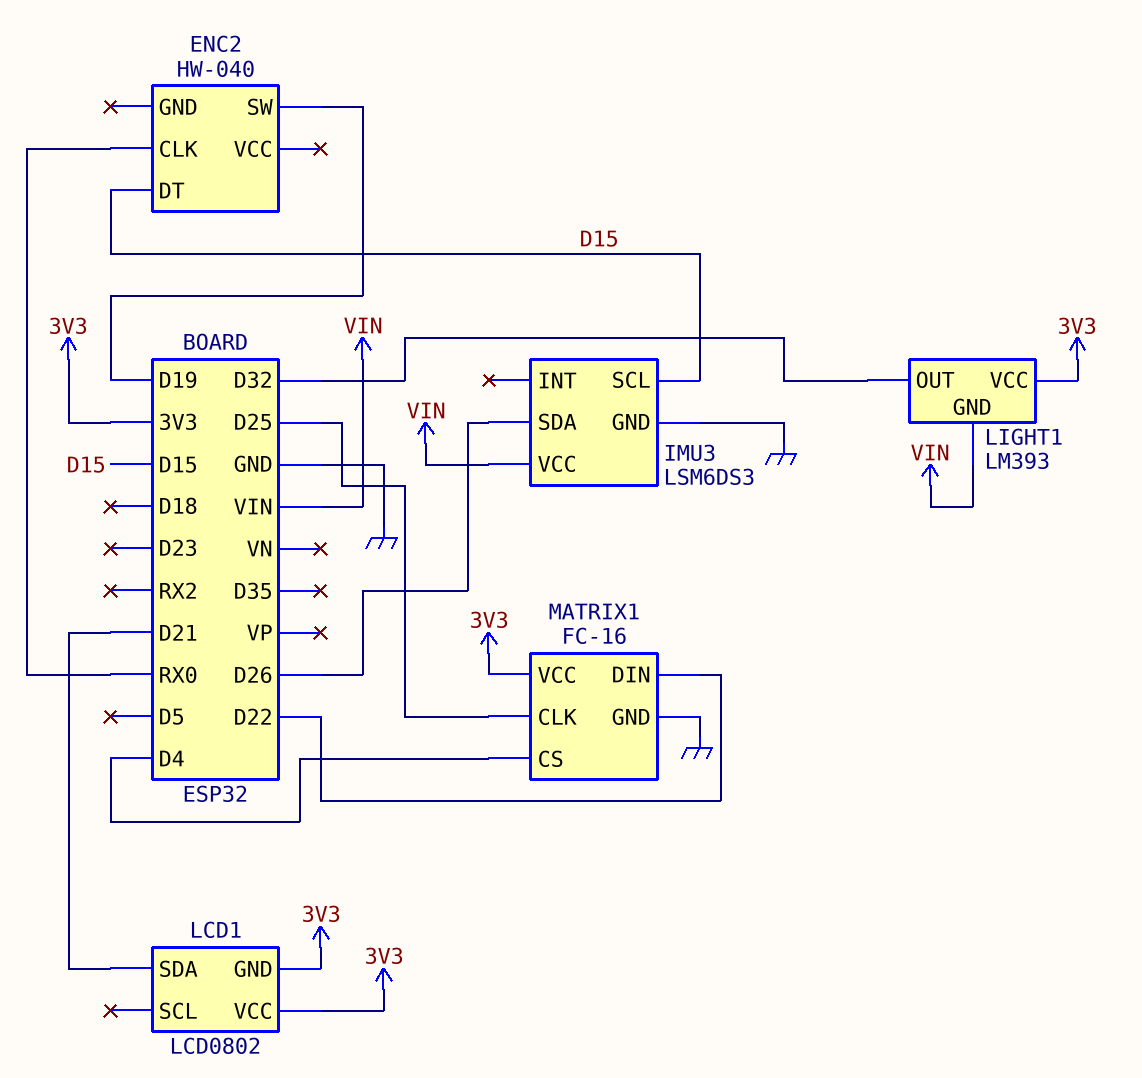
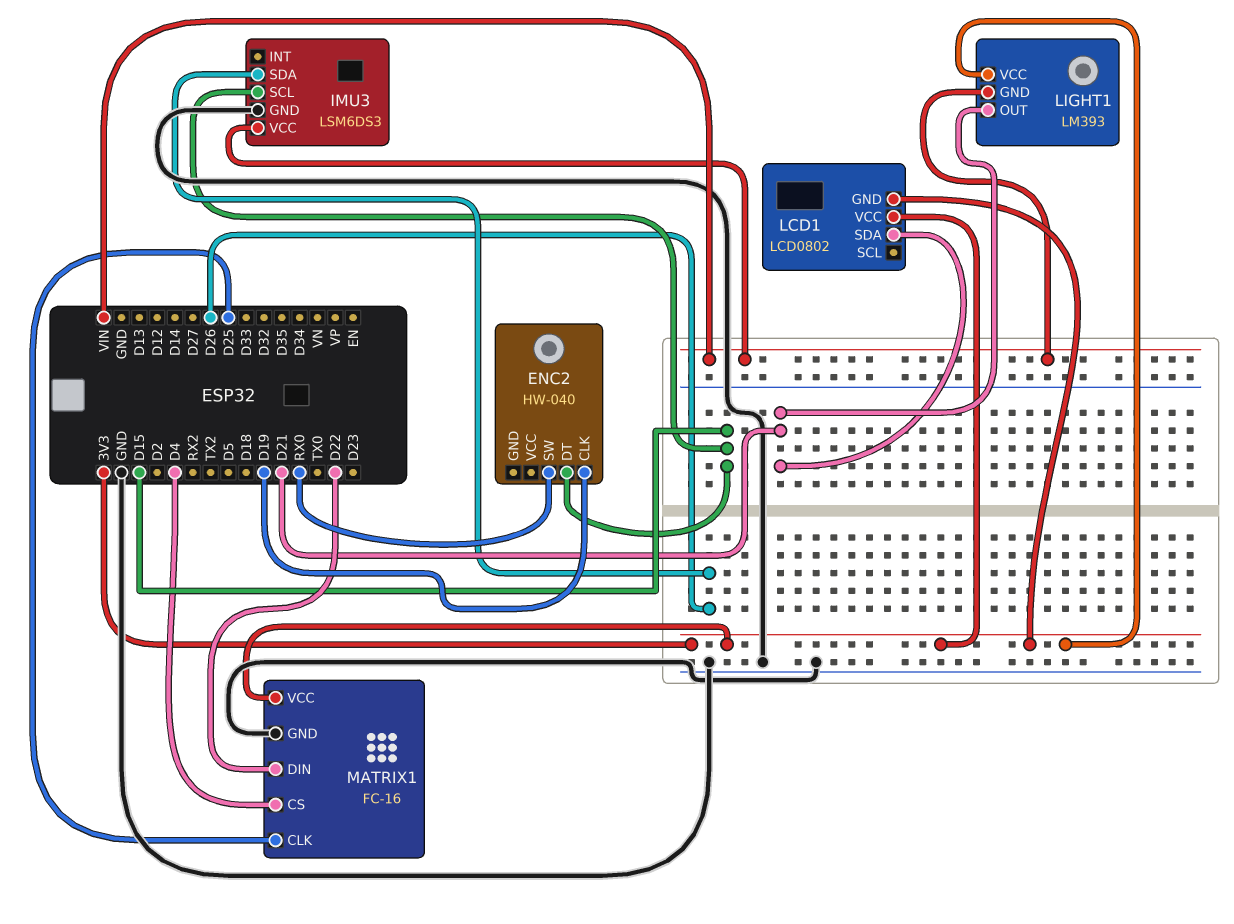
ENC2 pin CLK: RX0 -> D19
ENC2 pin SW: D19 -> RX0
LIGHT1 pin OUT: D32 -> D21

